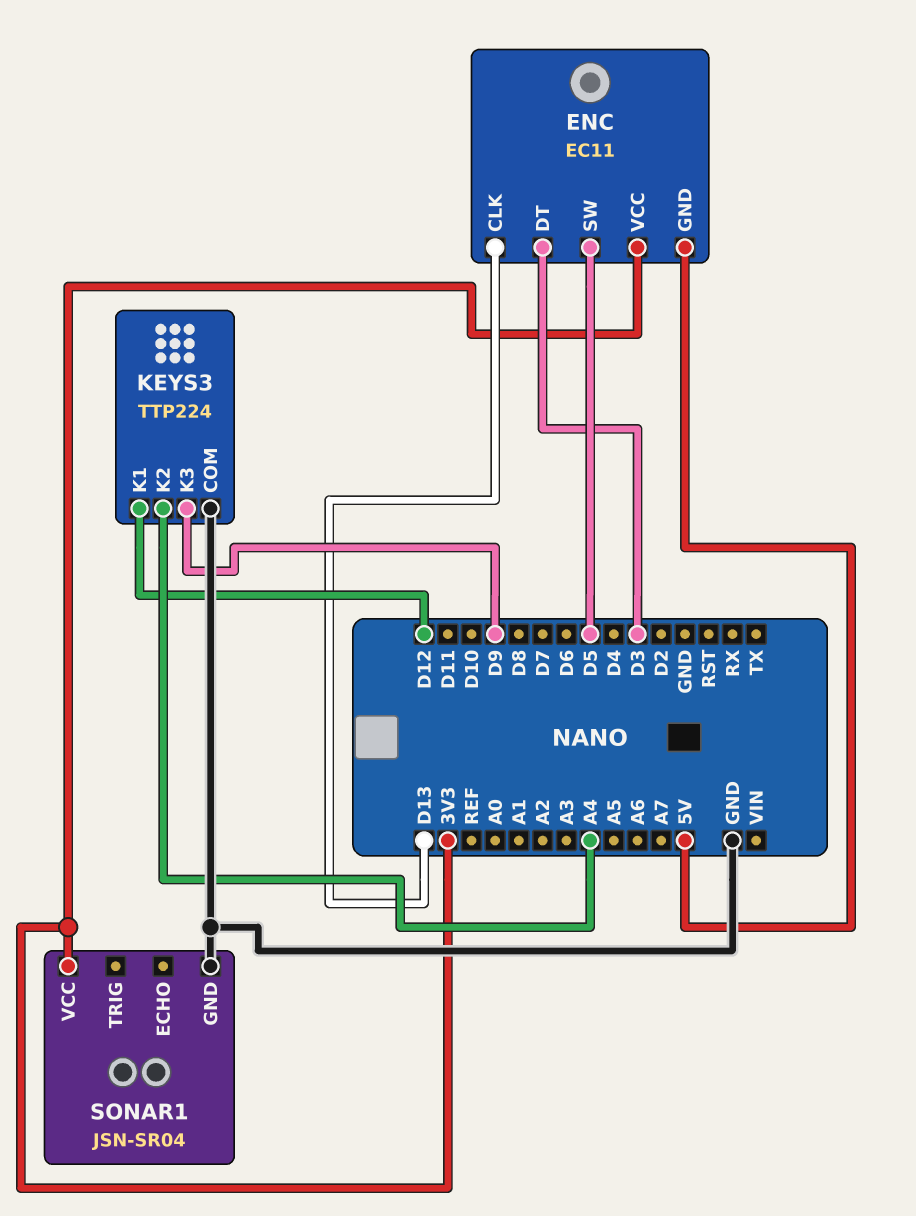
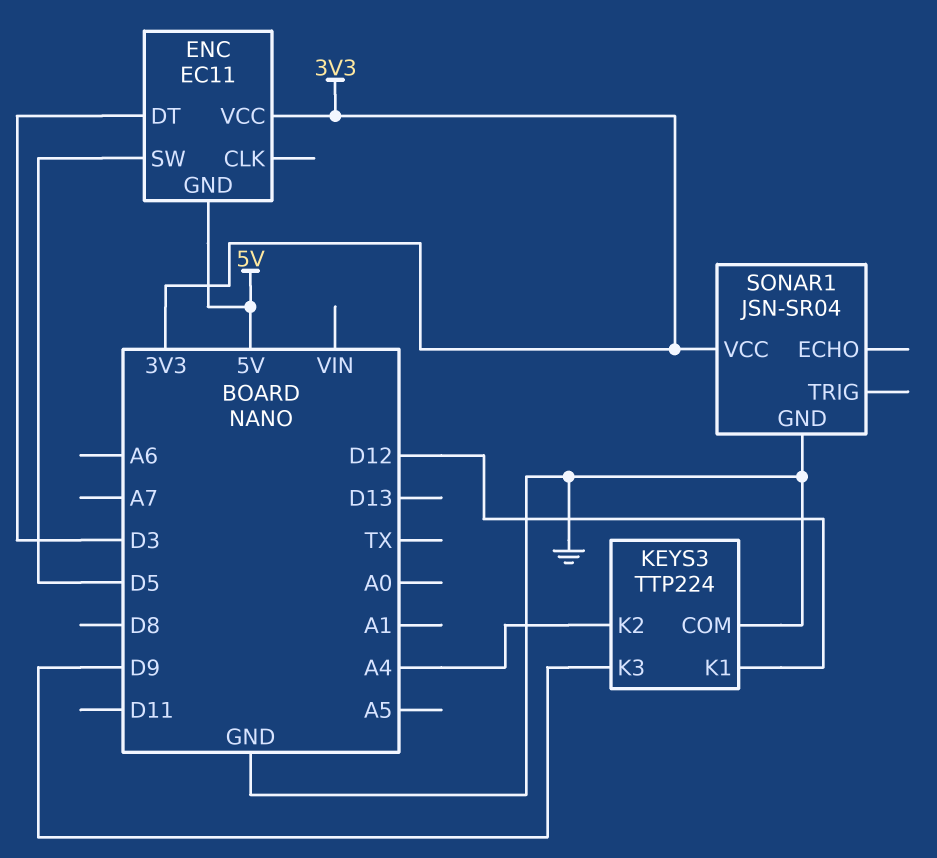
ENC pin CLK: D13 -> none

